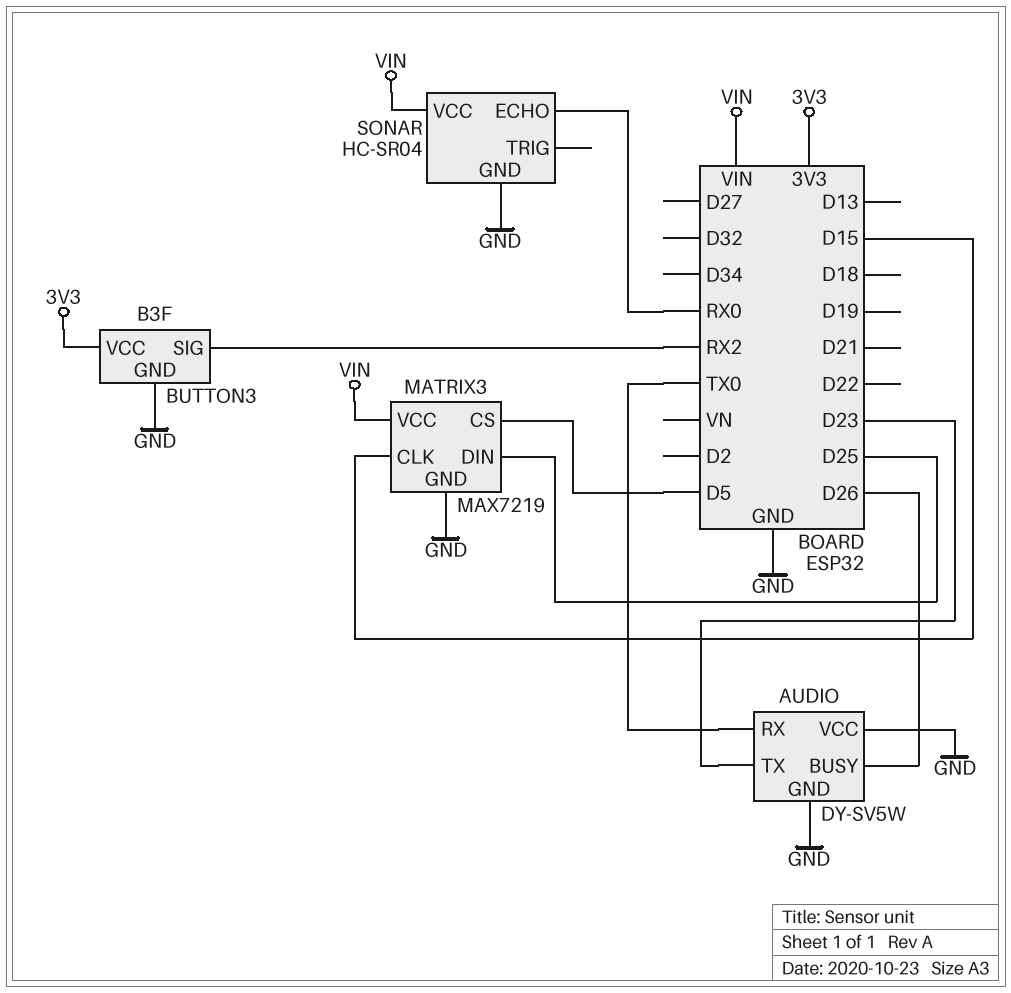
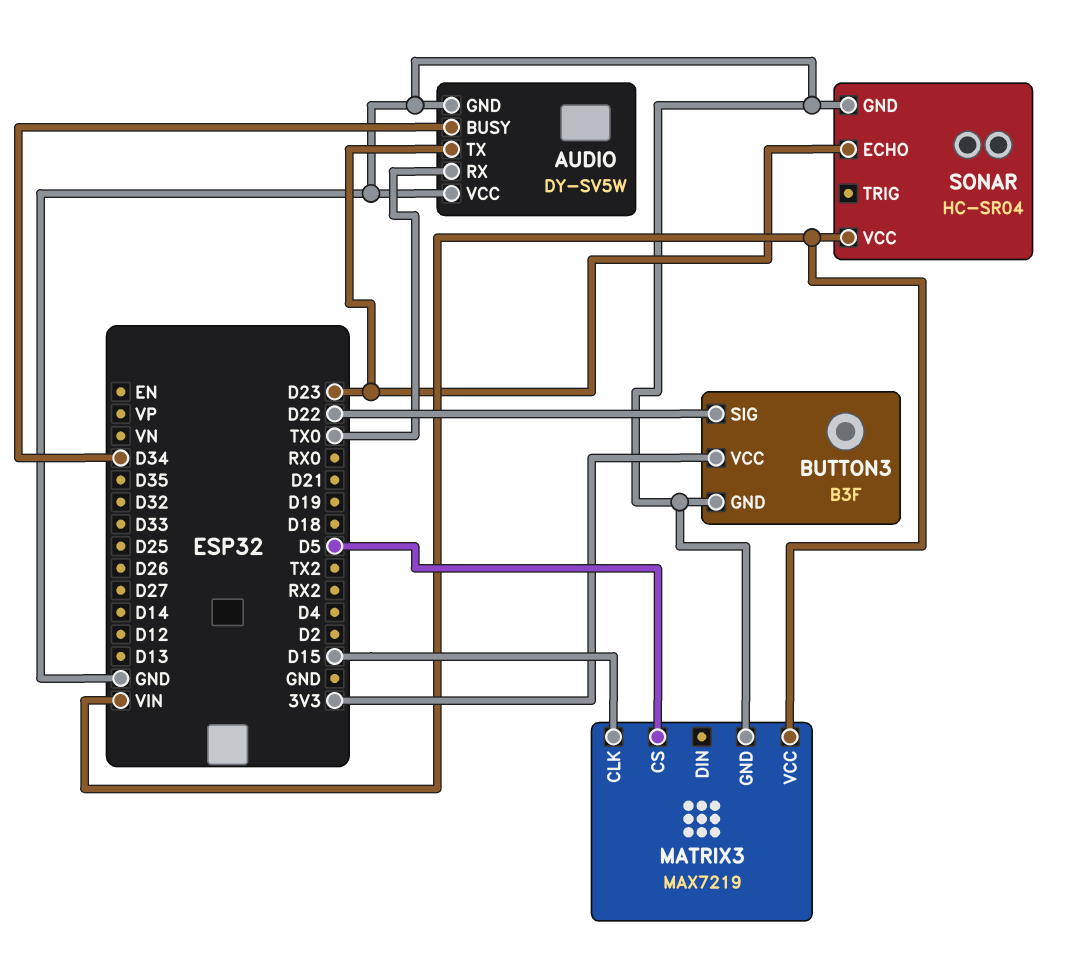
AUDIO pin BUSY: D26 -> D34
BUTTON3 pin SIG: RX2 -> D22
MATRIX3 pin DIN: D25 -> none
SONAR pin ECHO: RX0 -> D23

